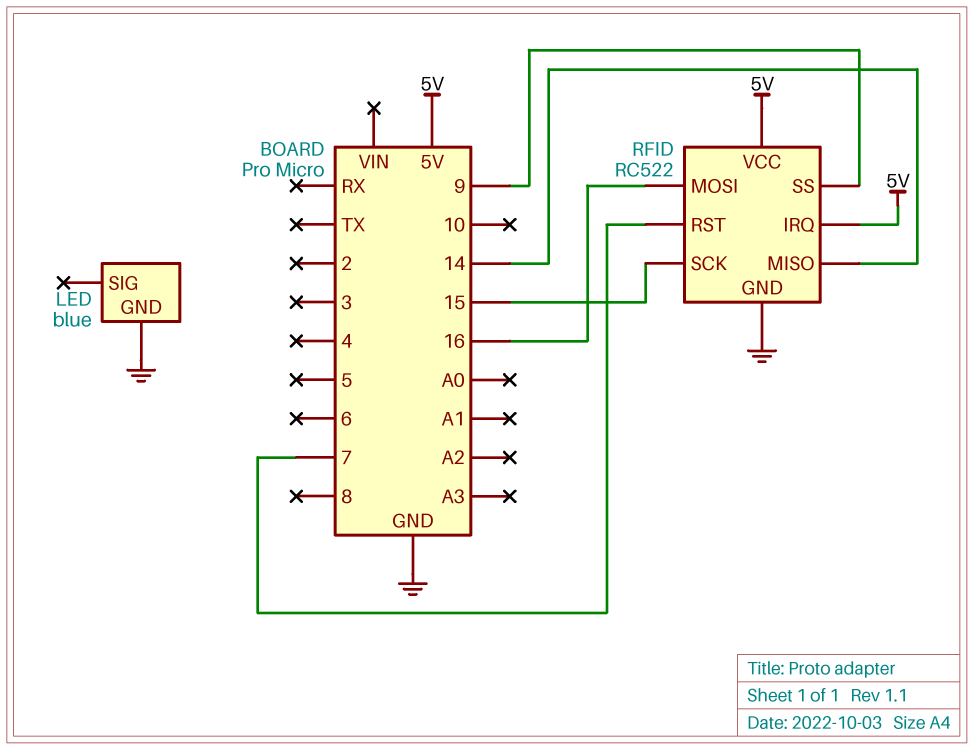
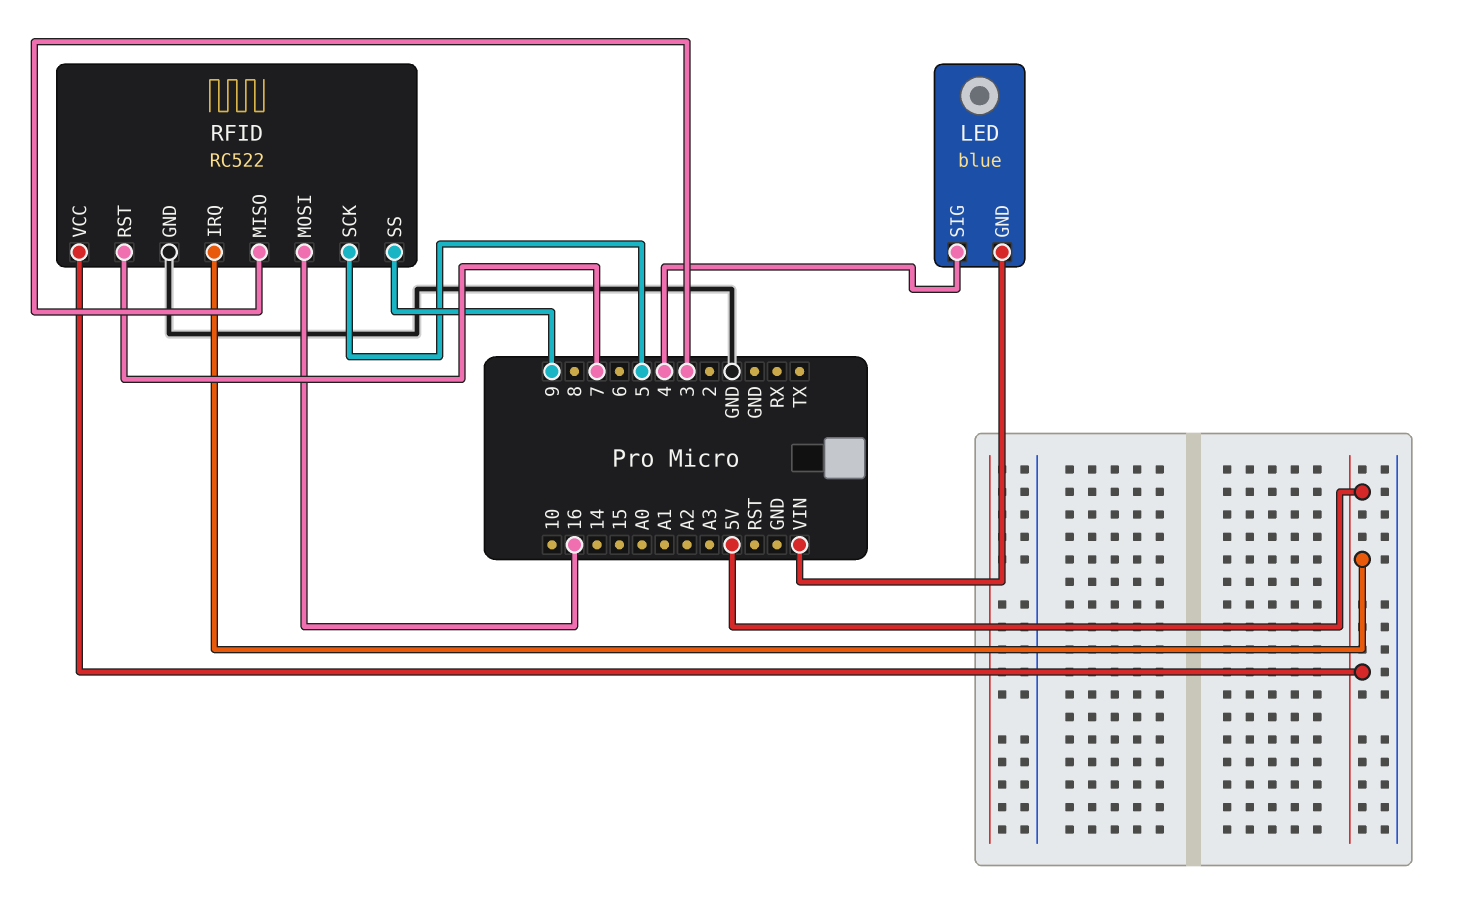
LED pin GND: GND -> VIN
LED pin SIG: none -> 4
RFID pin MISO: 14 -> 3
RFID pin SCK: 15 -> 5

